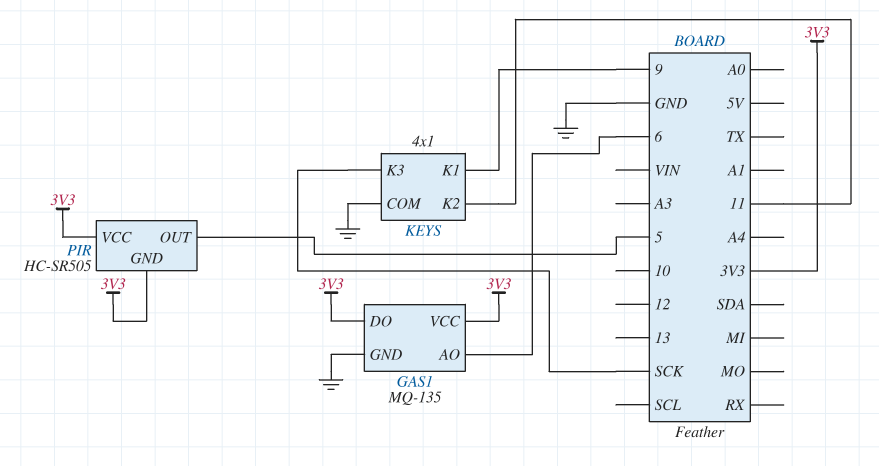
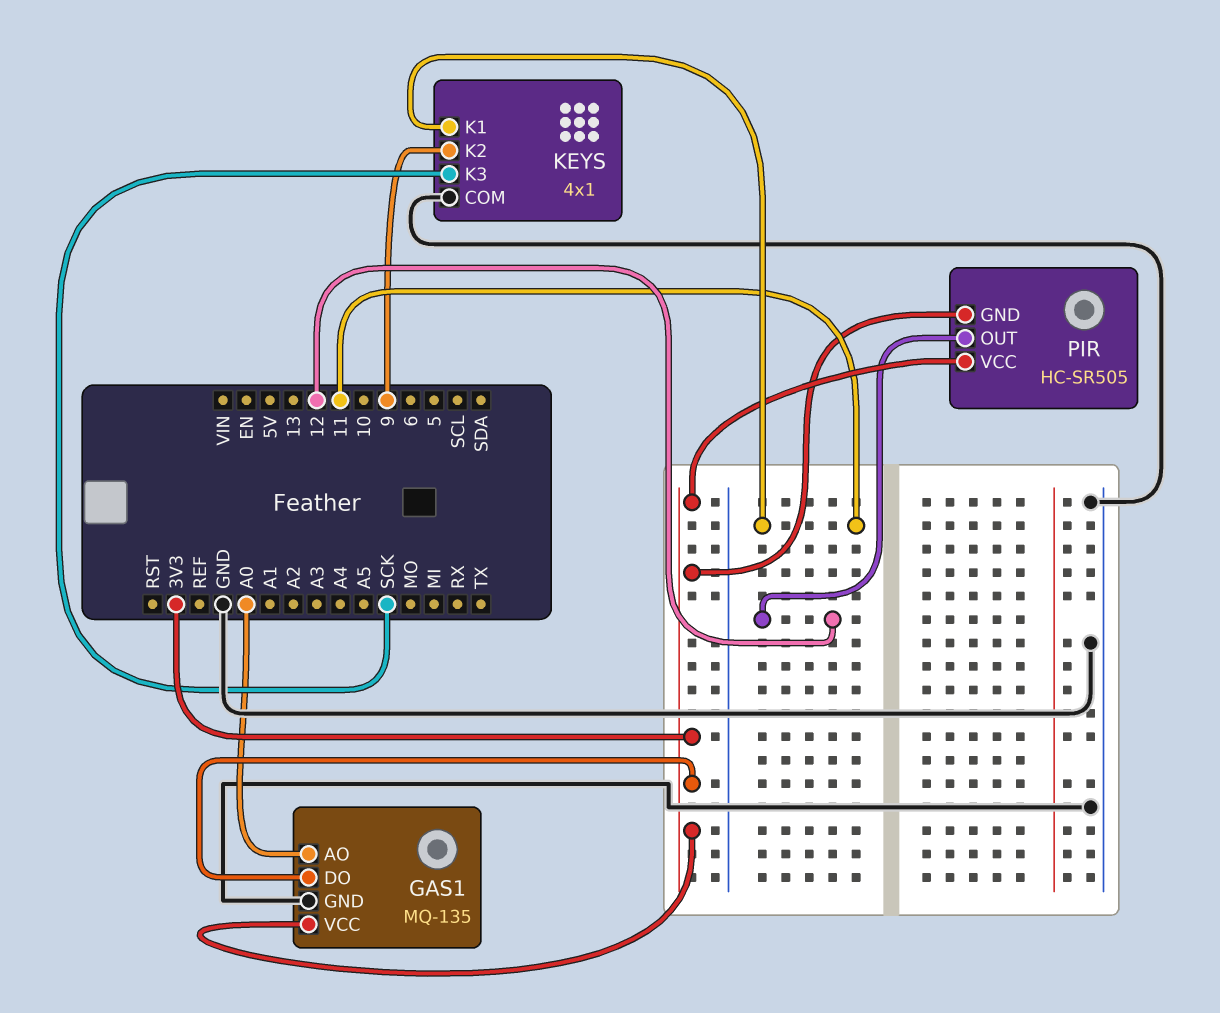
GAS1 pin AO: 6 -> A0
KEYS pin K1: 9 -> 11
KEYS pin K2: 11 -> 9
PIR pin OUT: 5 -> 12

